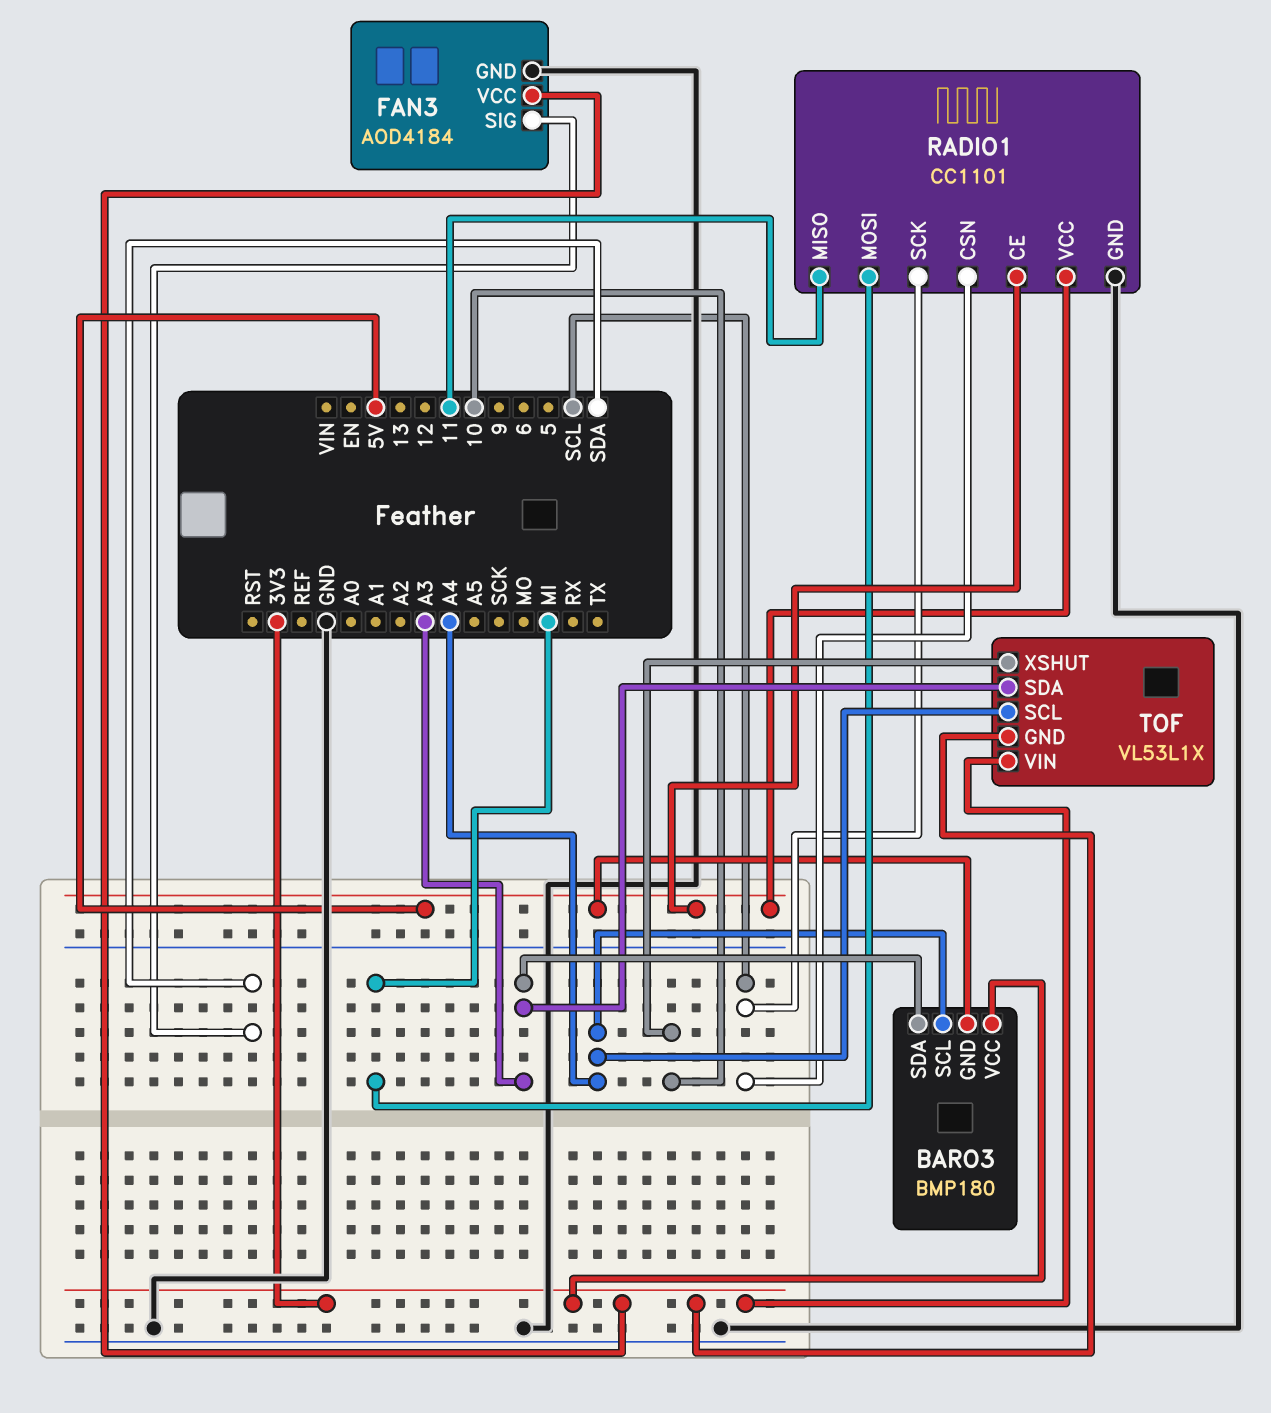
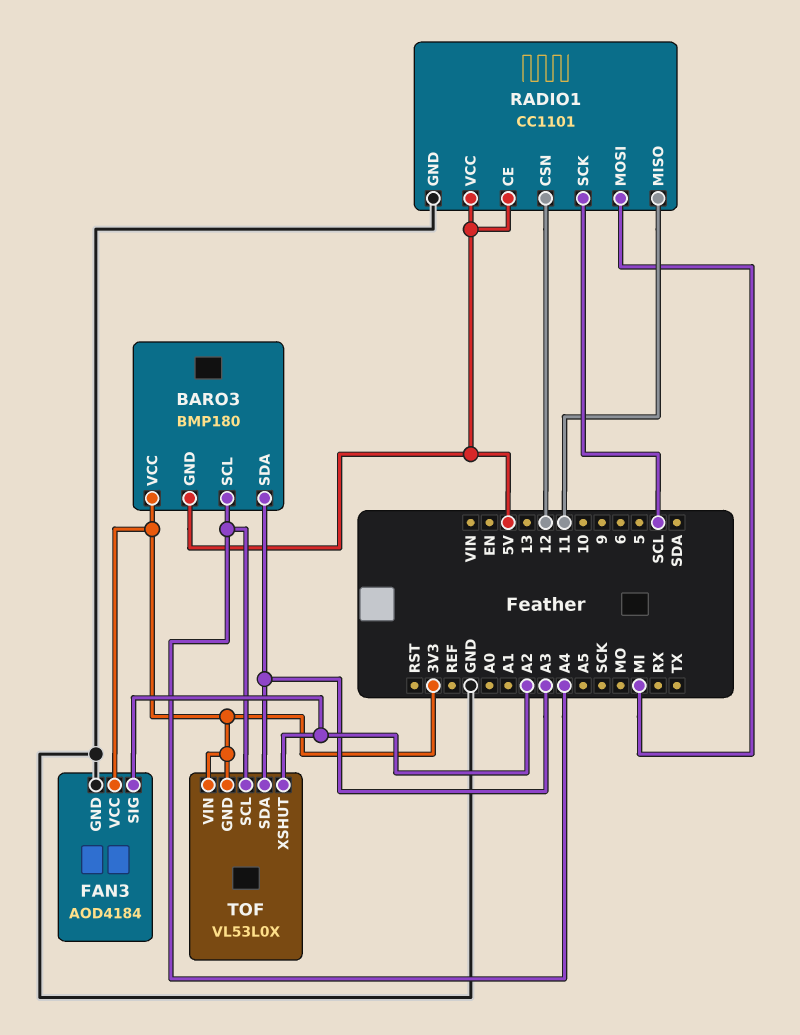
FAN3 pin SIG: SDA -> A2
RADIO1 pin CSN: SCL -> 12
TOF: VL53L1X -> VL53L0X
TOF pin XSHUT: 10 -> A2

